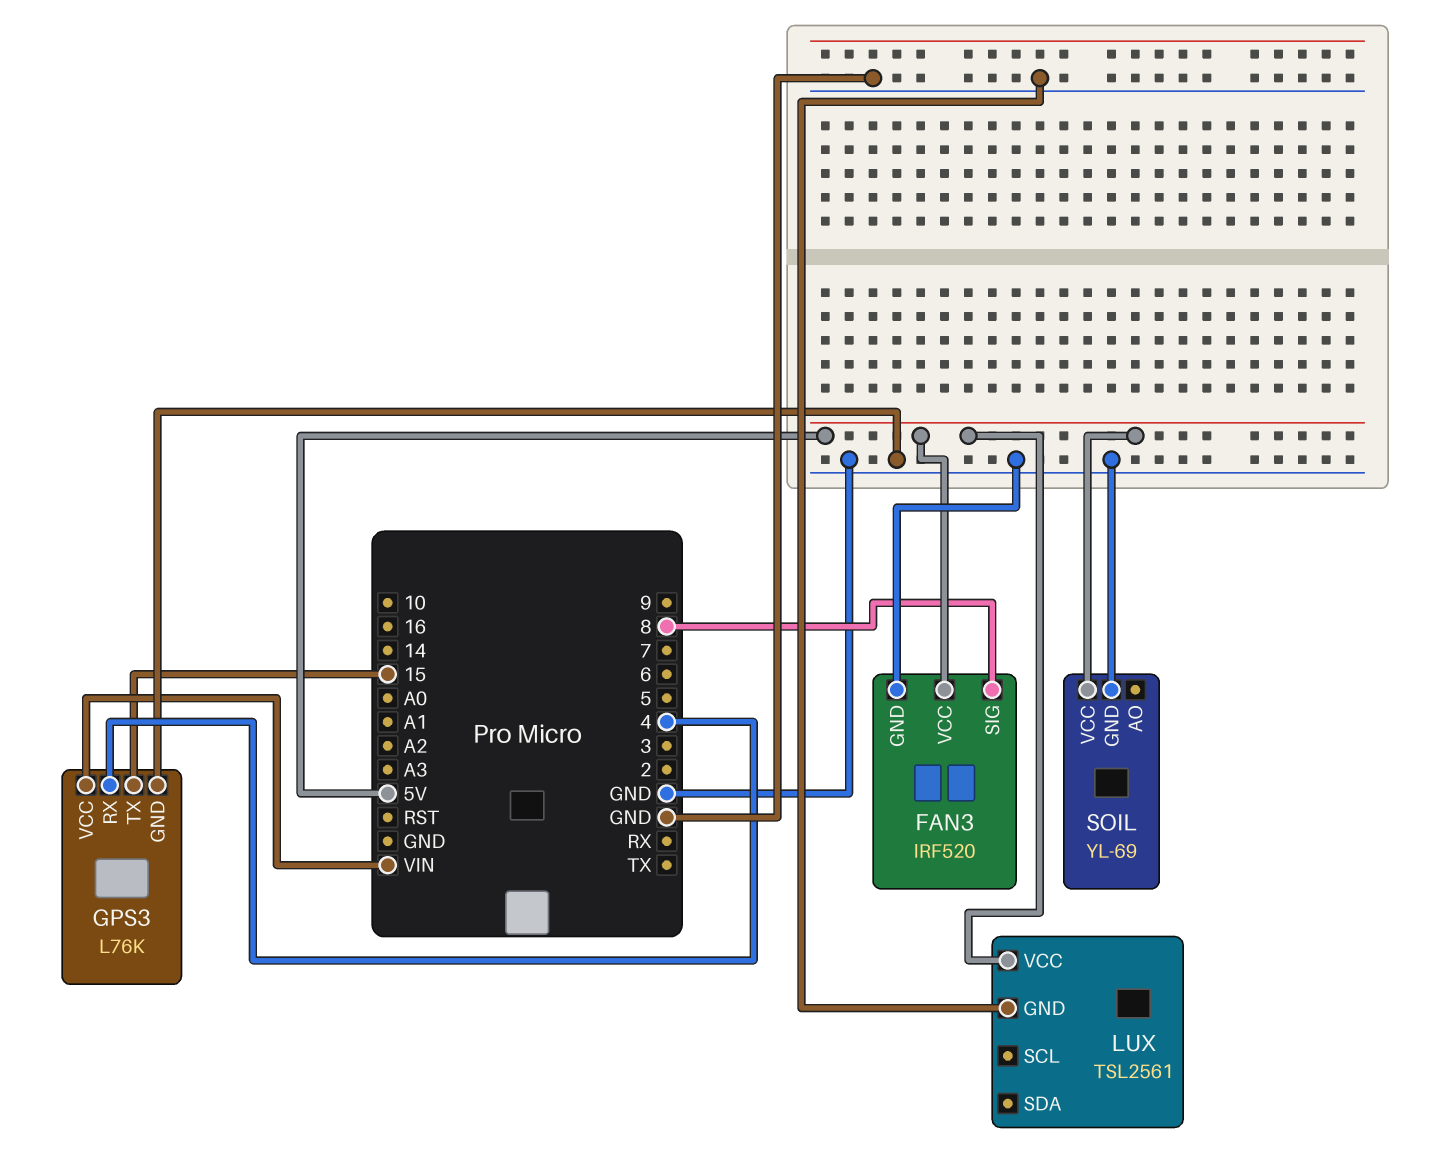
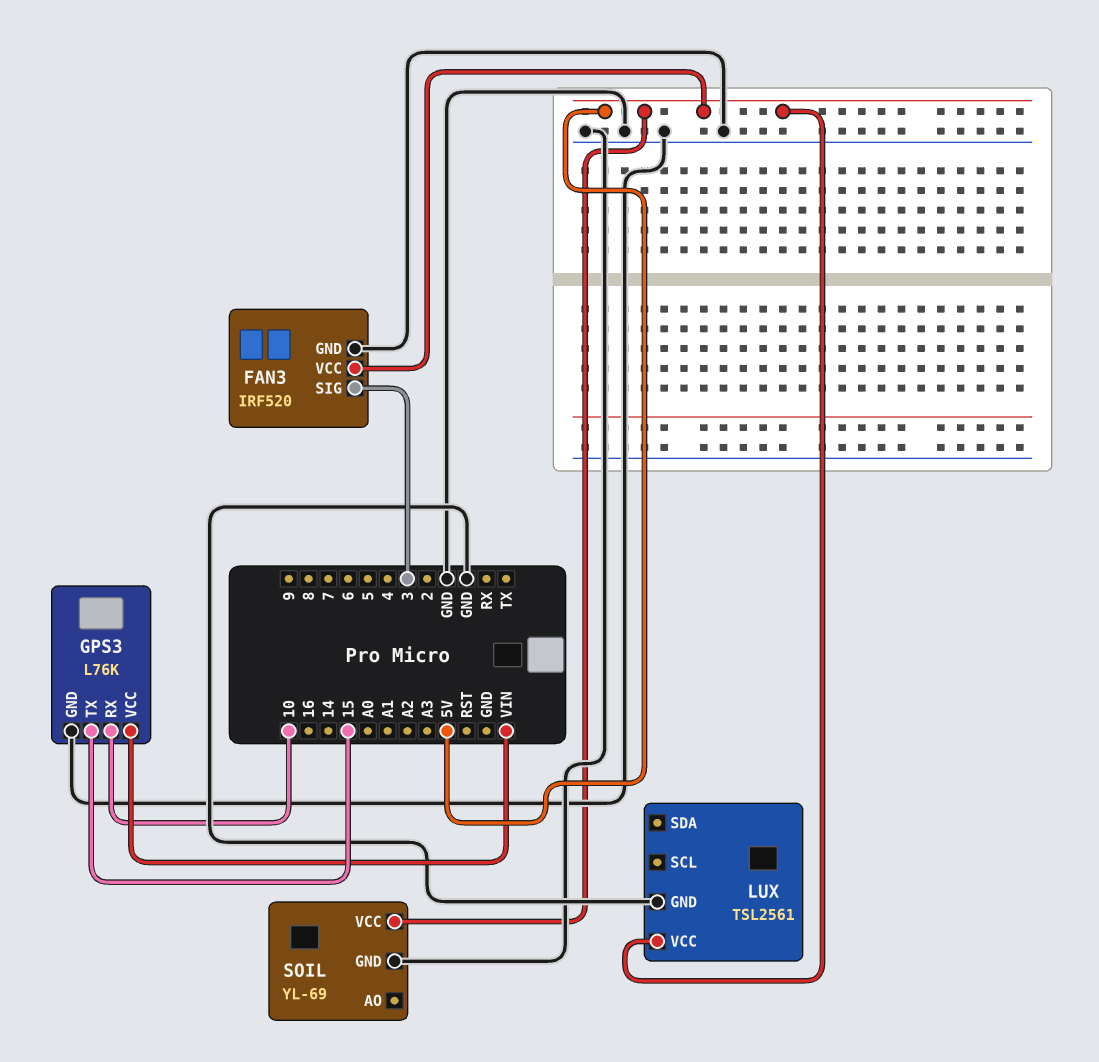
FAN3 pin SIG: 8 -> 3
GPS3 pin RX: 4 -> 10

